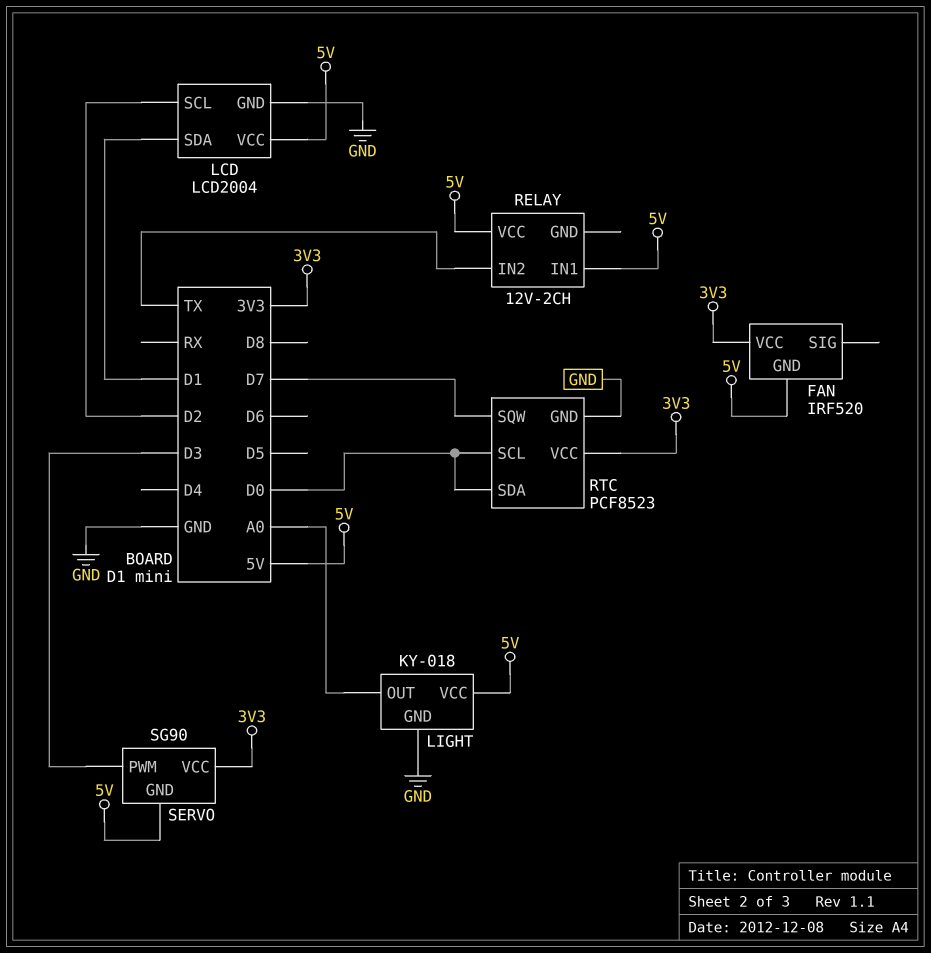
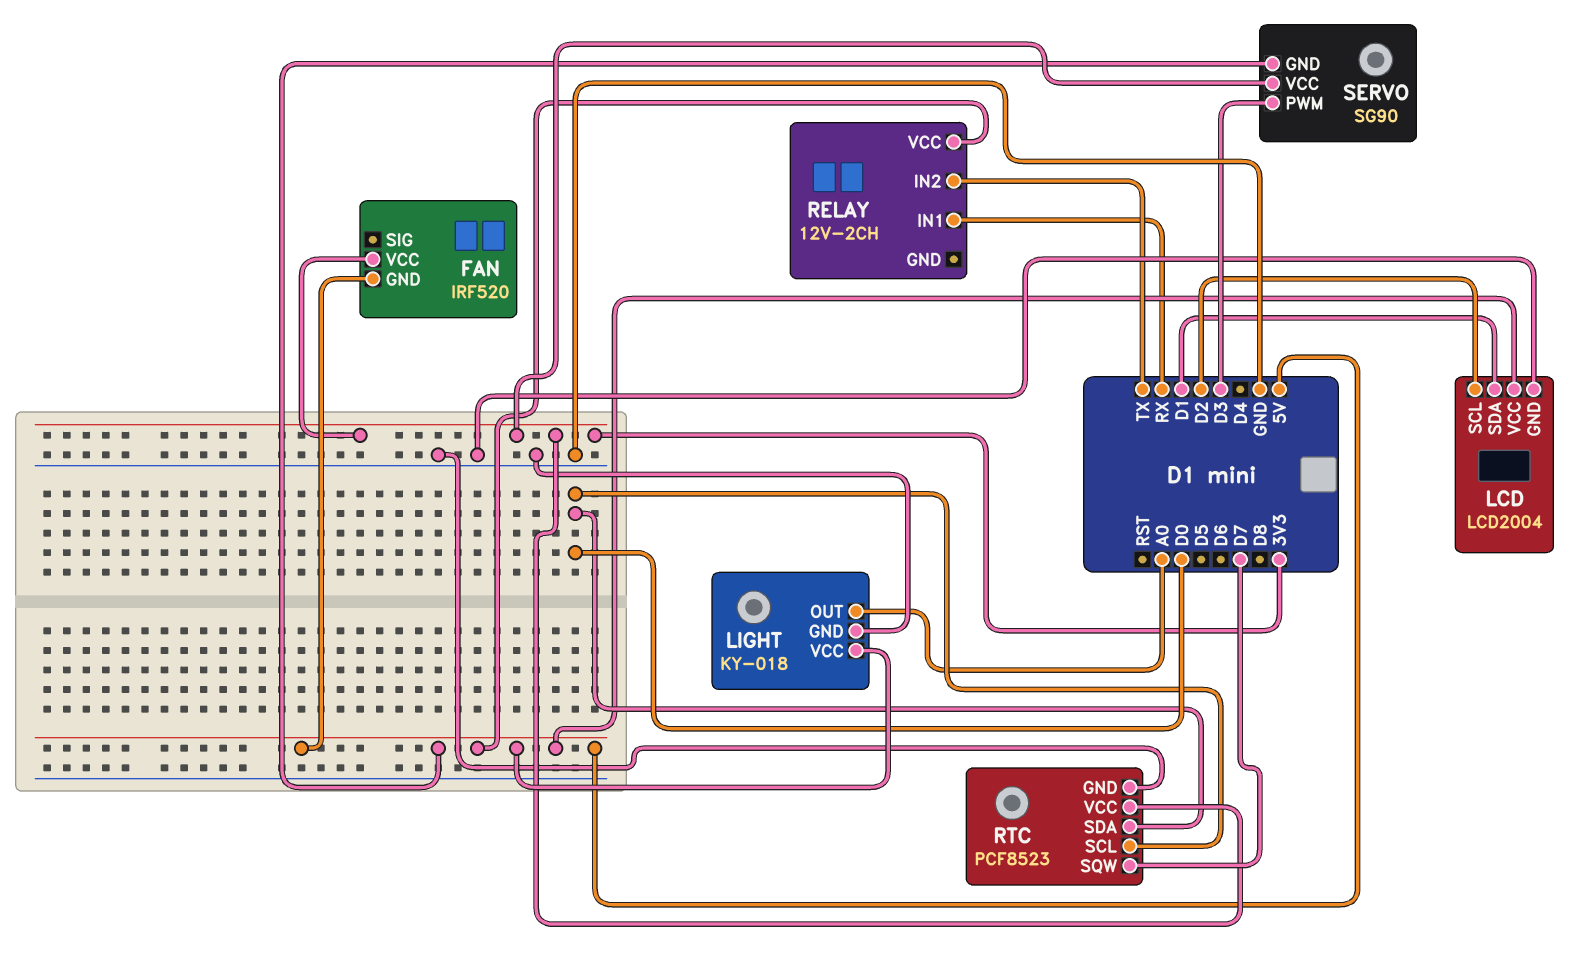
RELAY pin IN1: 5V -> RX

